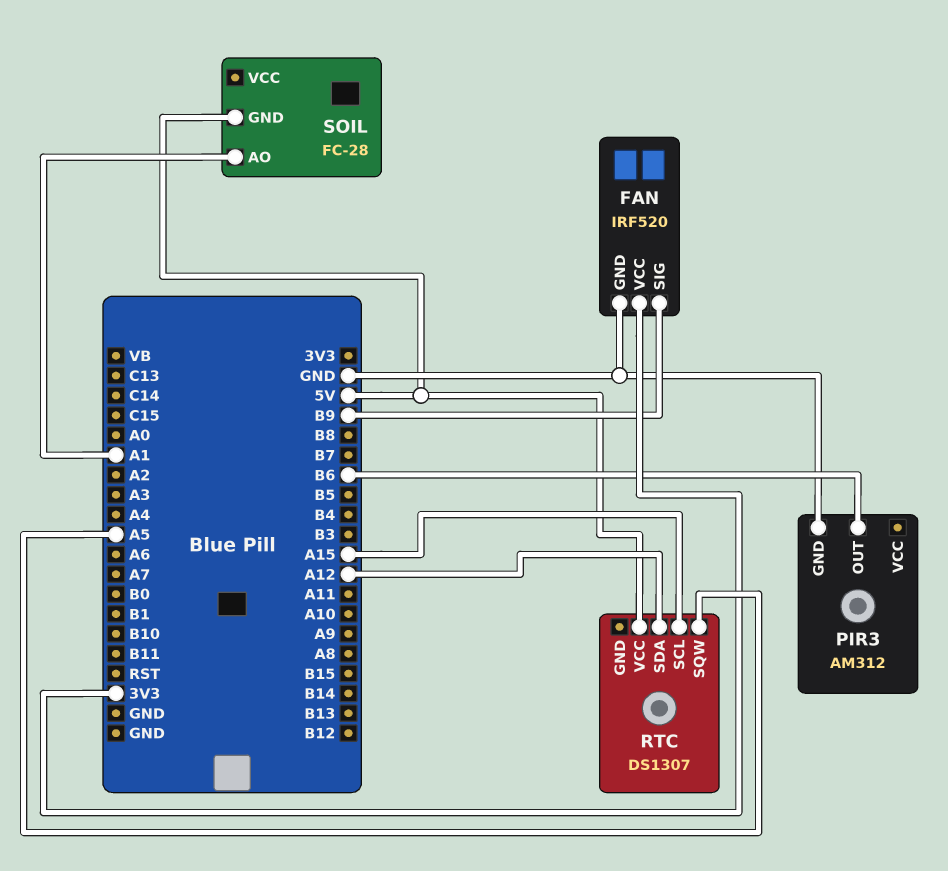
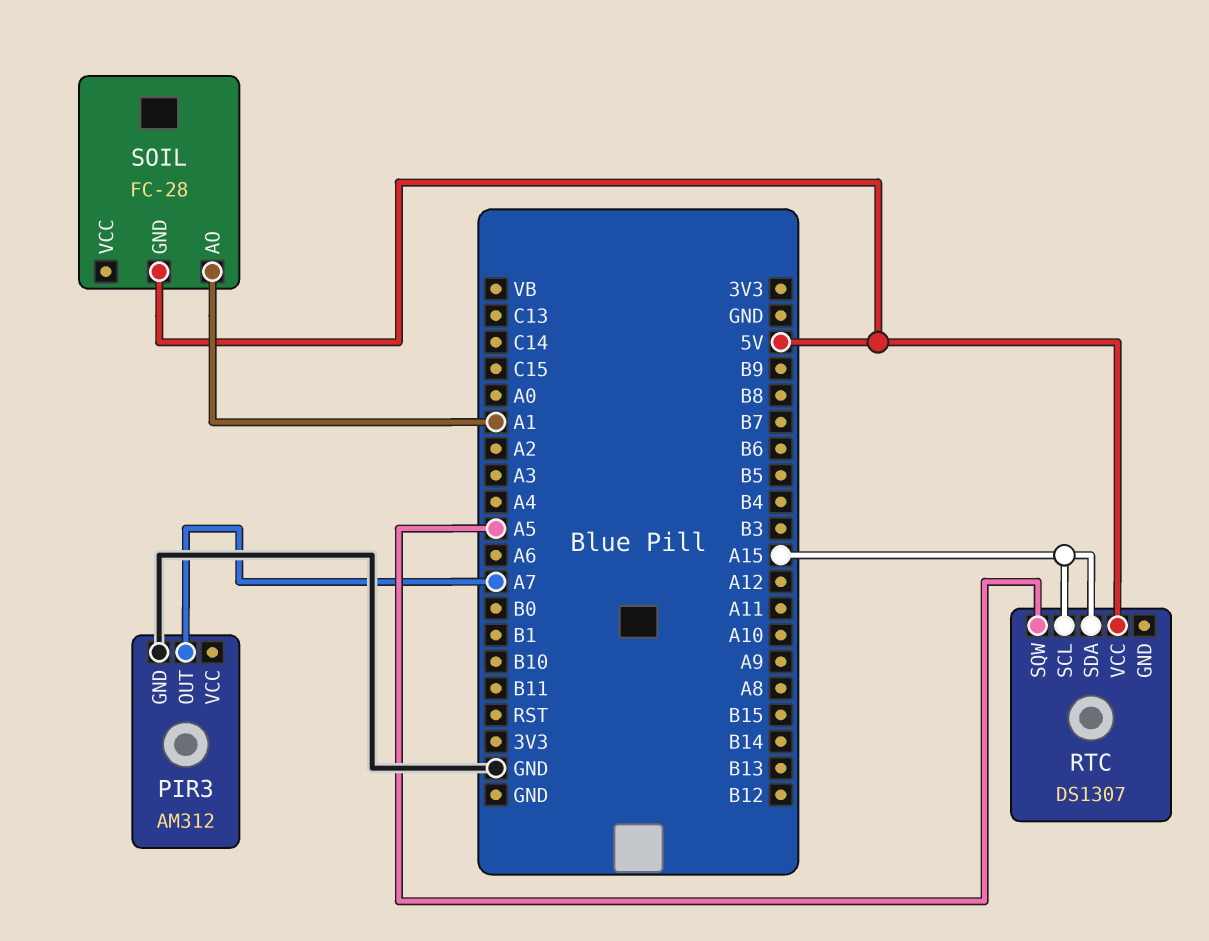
FAN: IRF520 -> none
FAN pin GND: GND -> none
FAN pin SIG: B9 -> none
FAN pin VCC: 3V3 -> none
PIR3 pin OUT: B6 -> A7
RTC pin SDA: A12 -> A15

